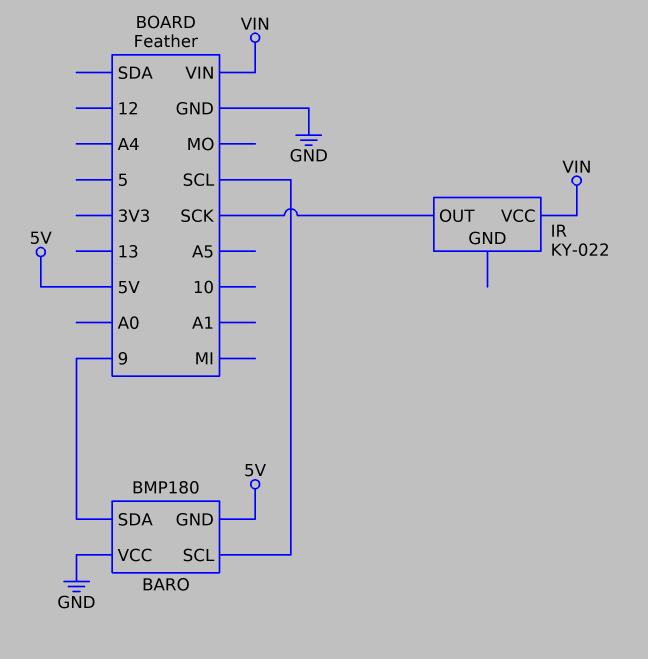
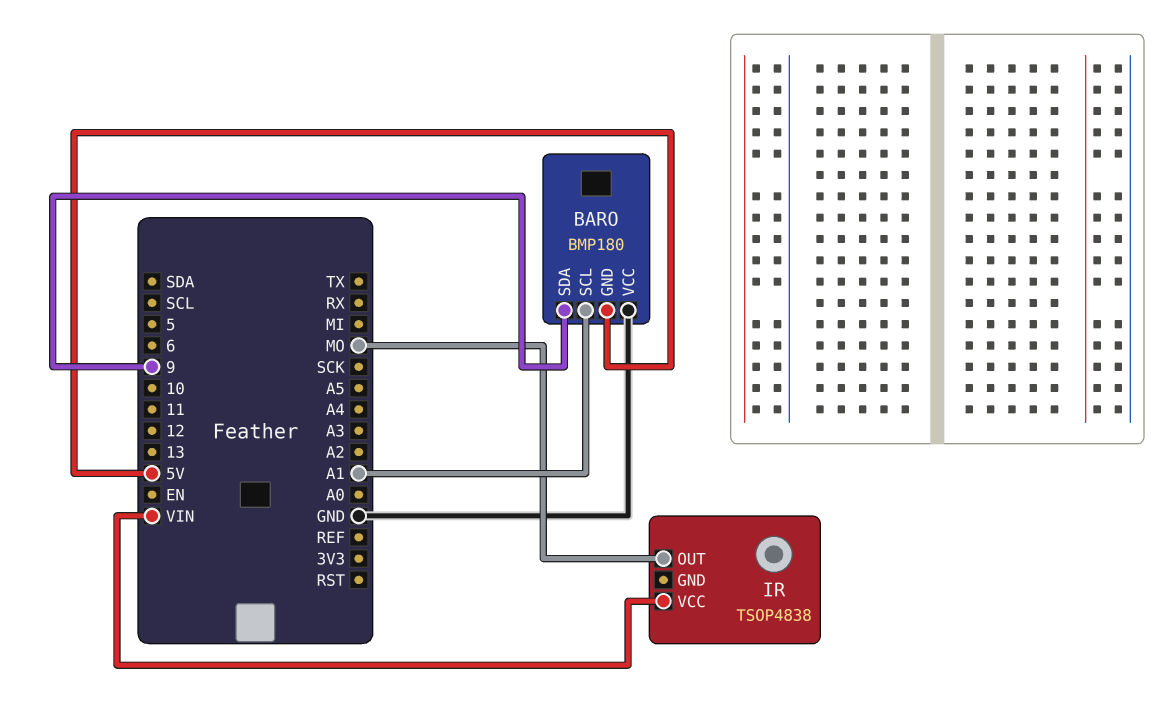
BARO pin SCL: SCL -> A1
IR: KY-022 -> TSOP4838
IR pin OUT: SCK -> MO

